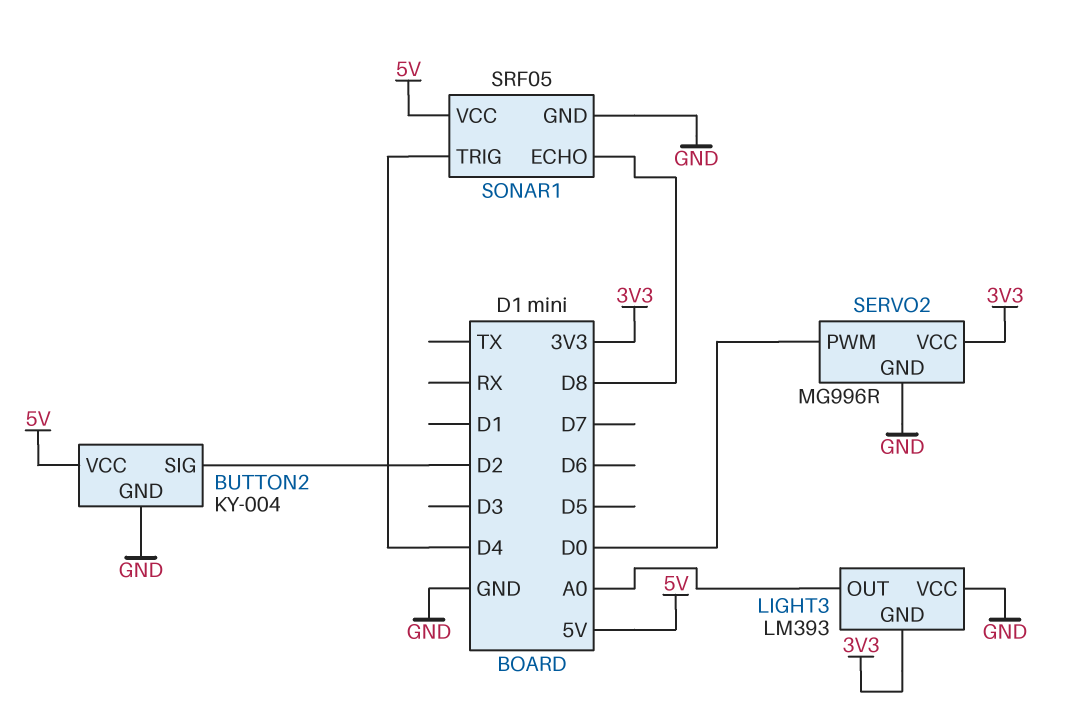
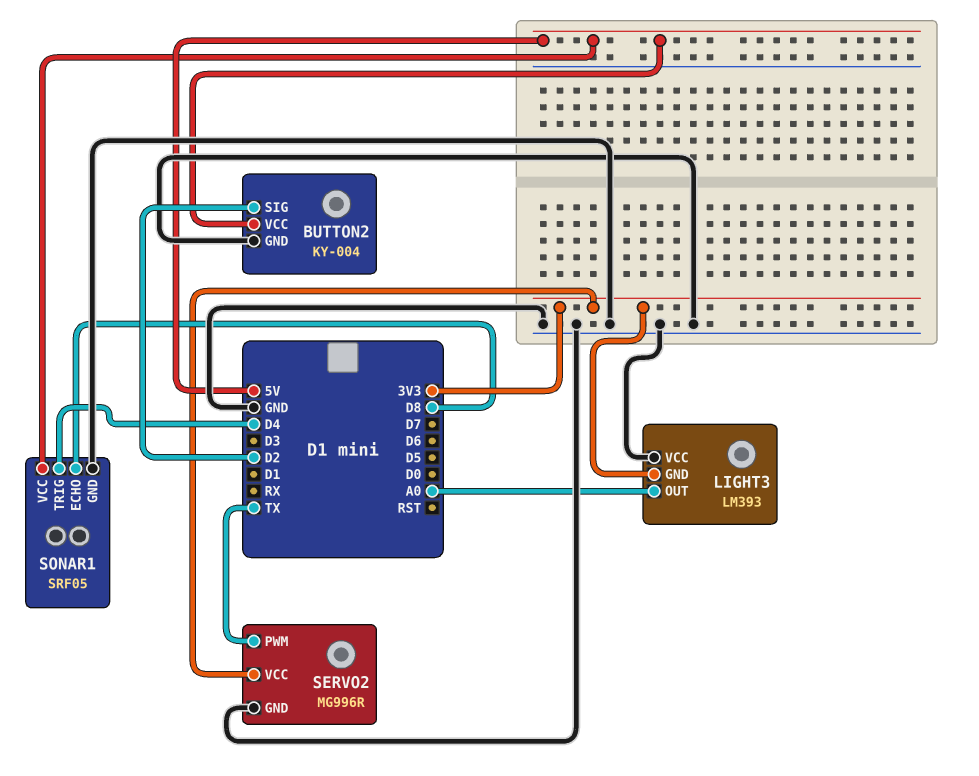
SERVO2 pin PWM: D0 -> TX

